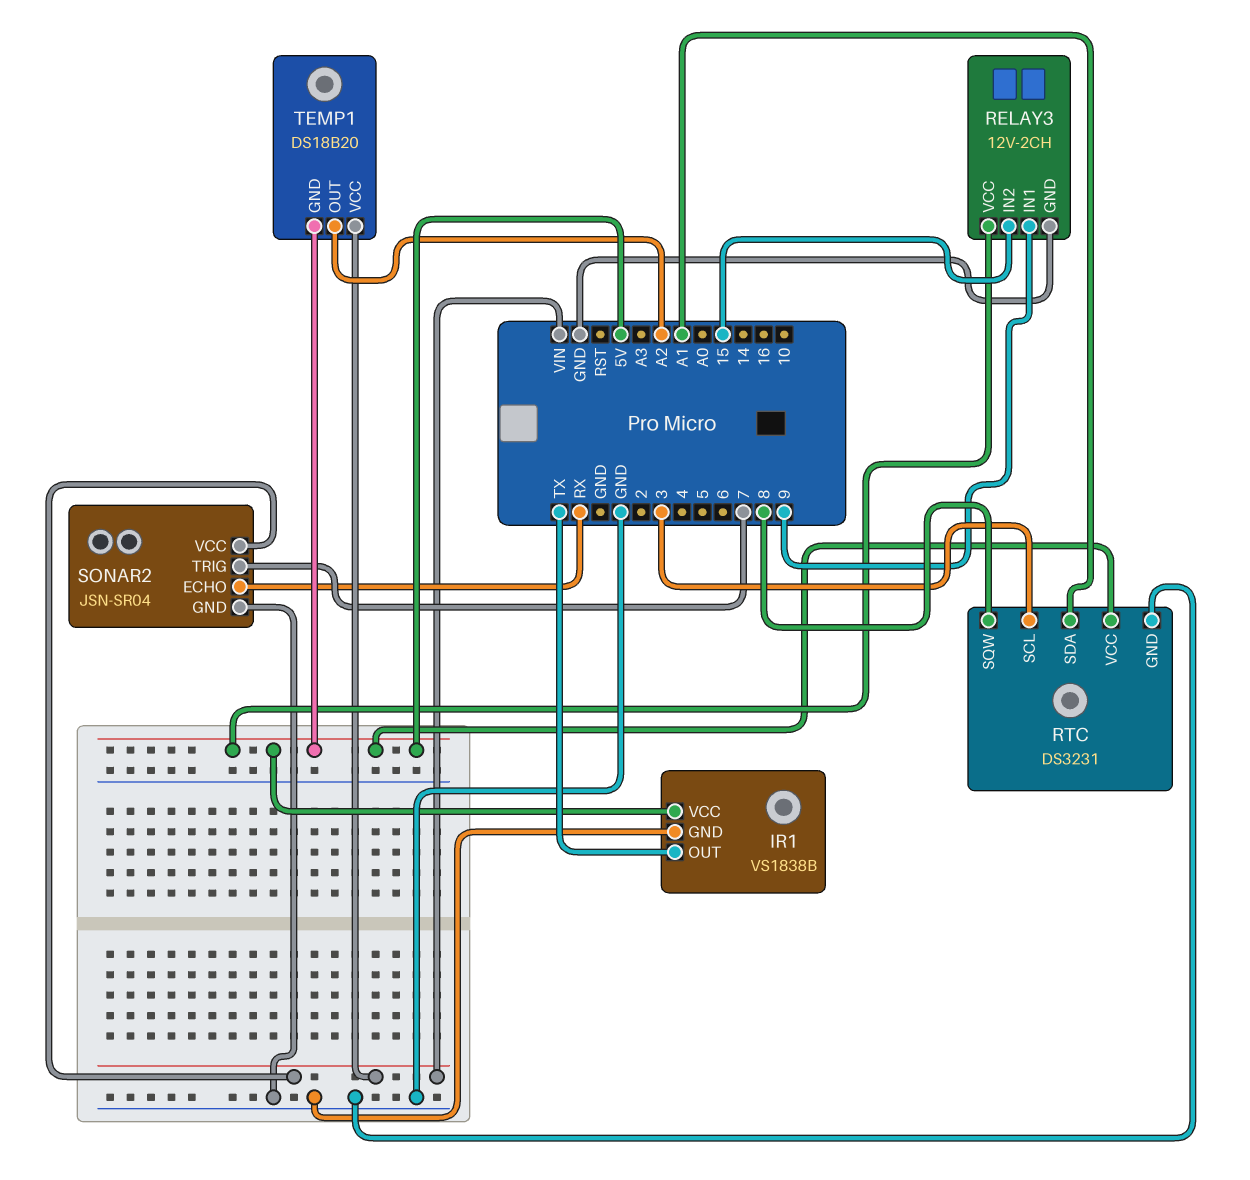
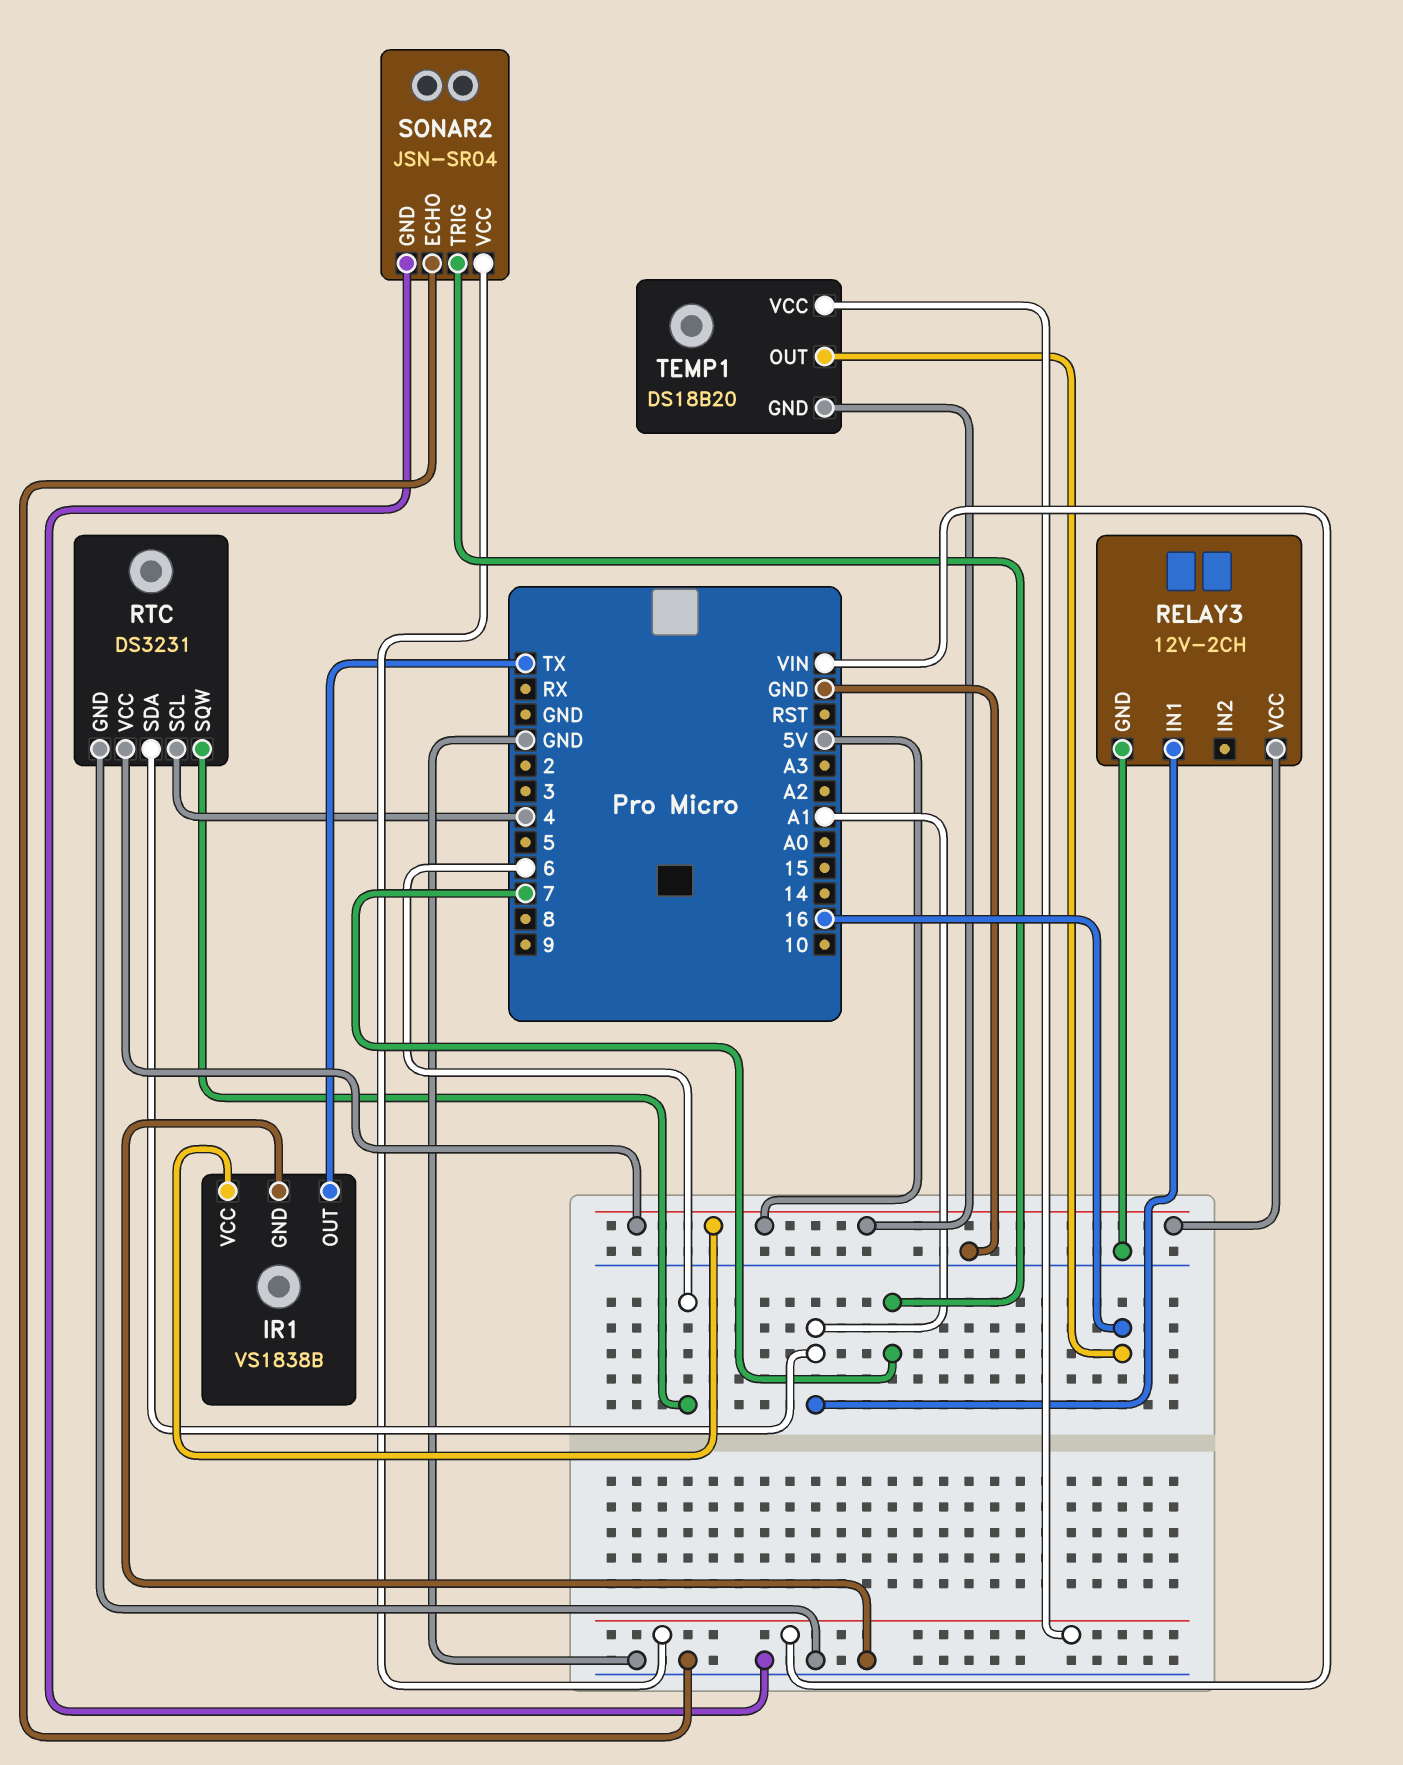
RELAY3 pin IN1: 9 -> A1
RELAY3 pin IN2: 15 -> none
RTC pin SCL: 3 -> 4
RTC pin SQW: 8 -> 6
SONAR2 pin ECHO: RX -> GND
TEMP1 pin OUT: A2 -> 16

